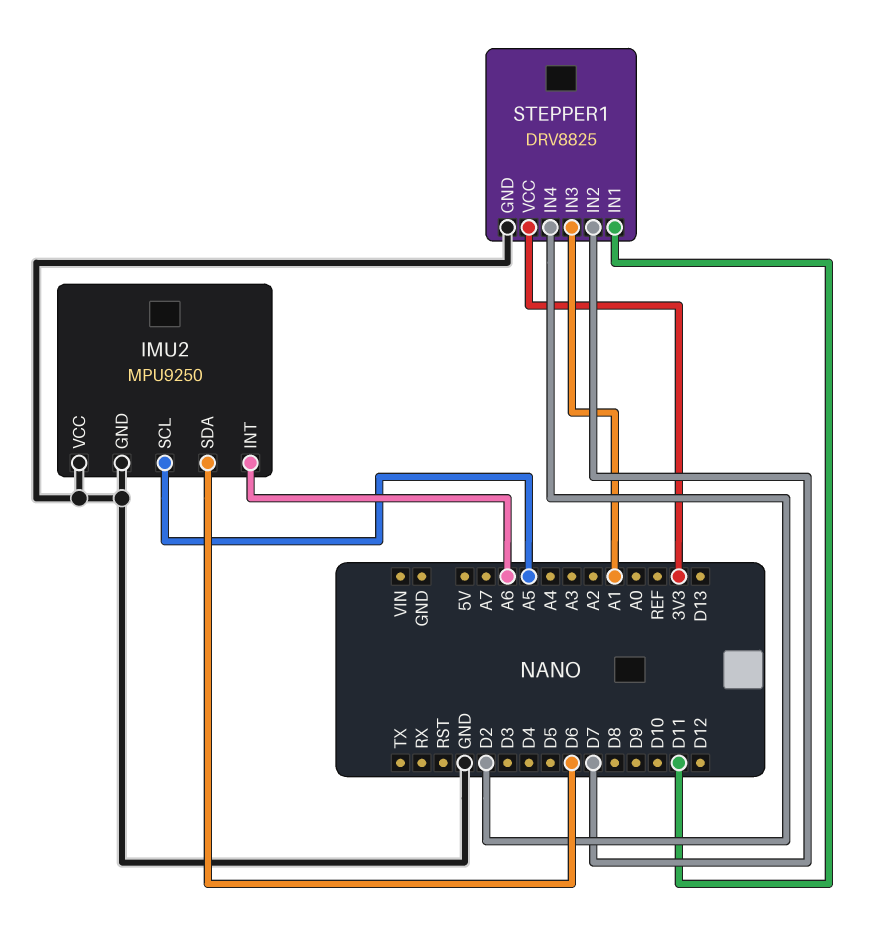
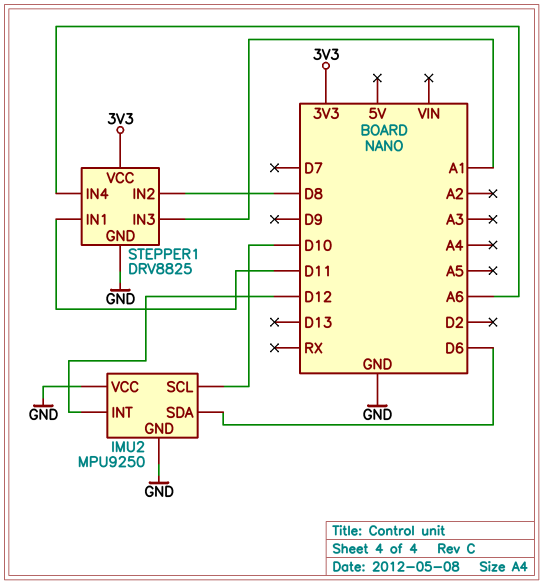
IMU2 pin INT: A6 -> D12
IMU2 pin SCL: A5 -> D10
STEPPER1 pin IN2: D7 -> D8
STEPPER1 pin IN4: D2 -> A6

